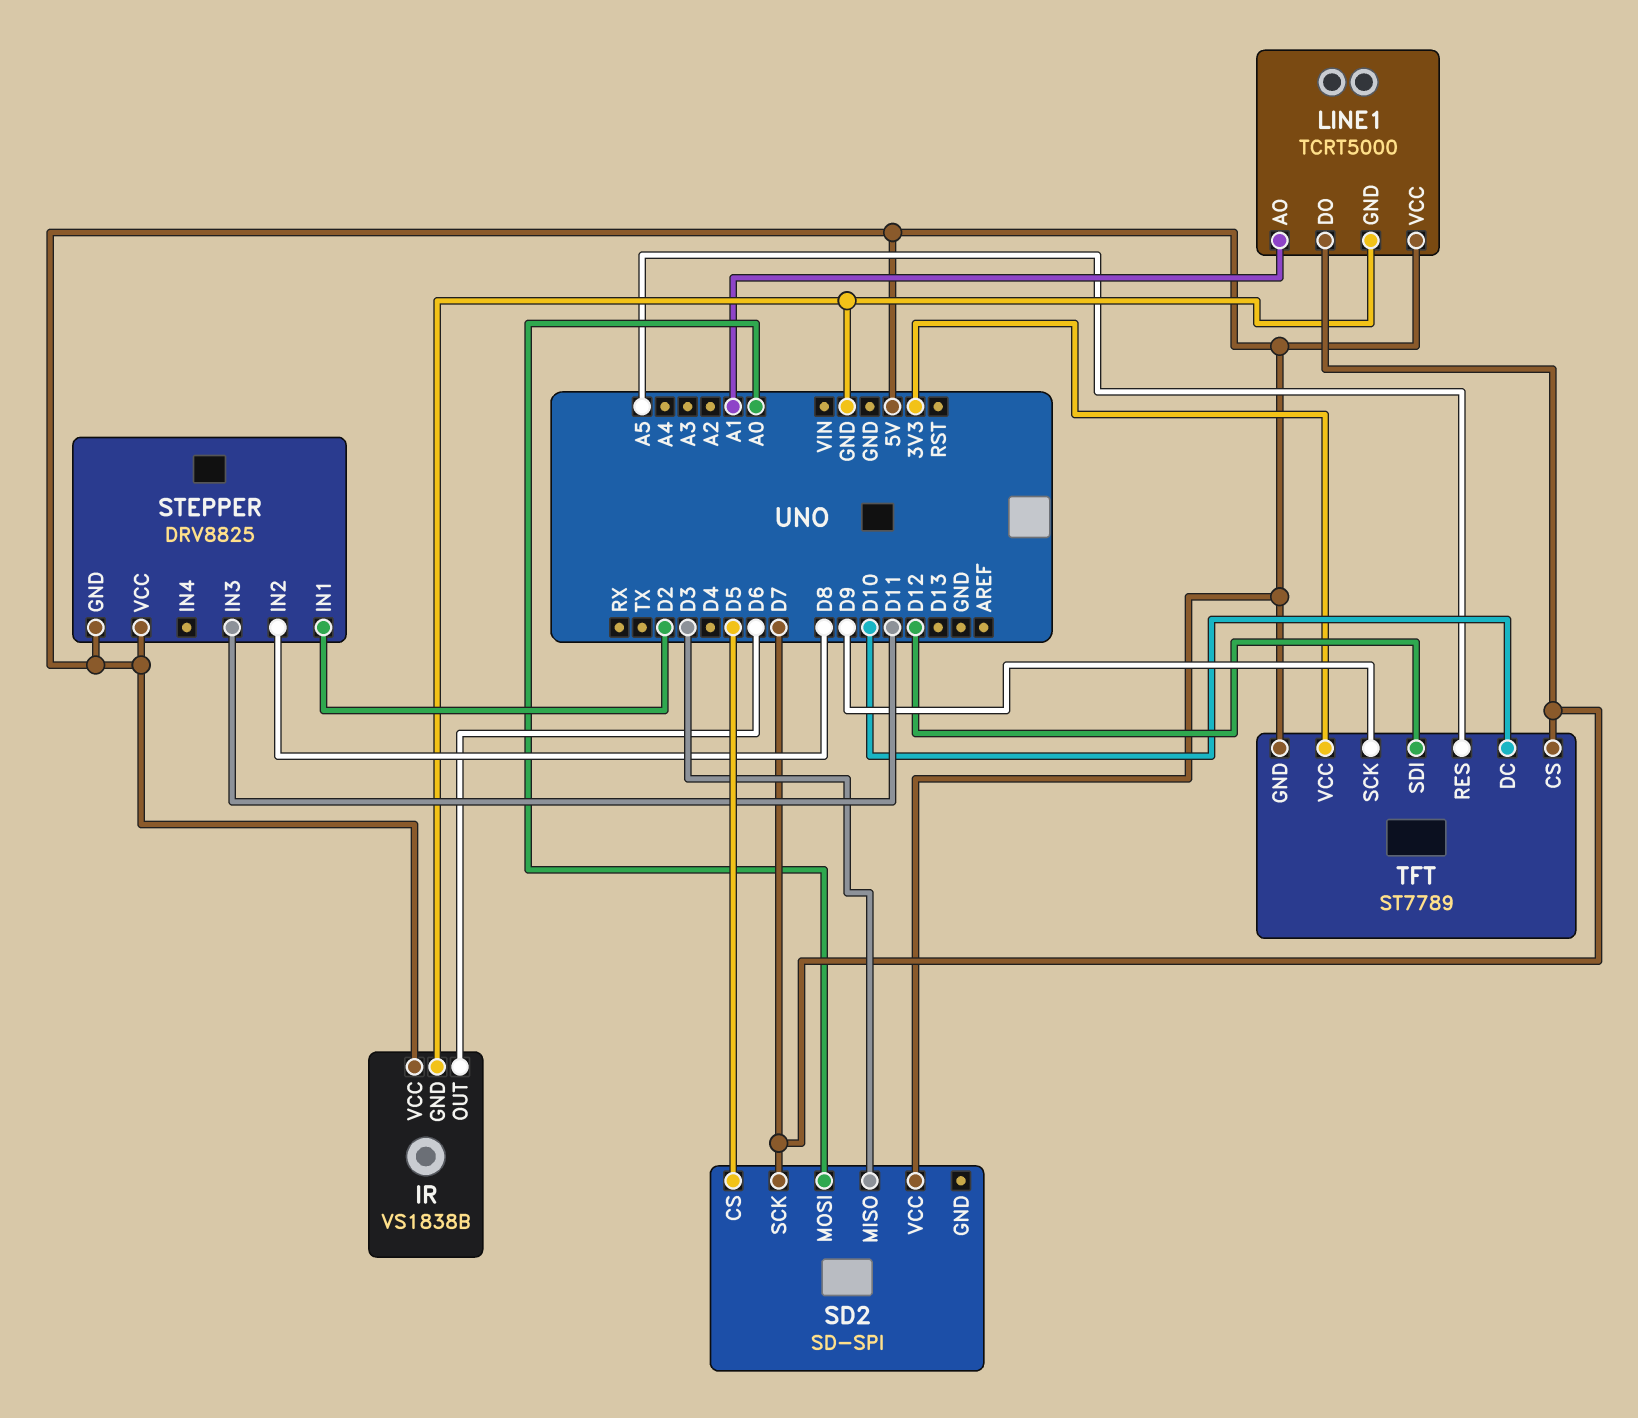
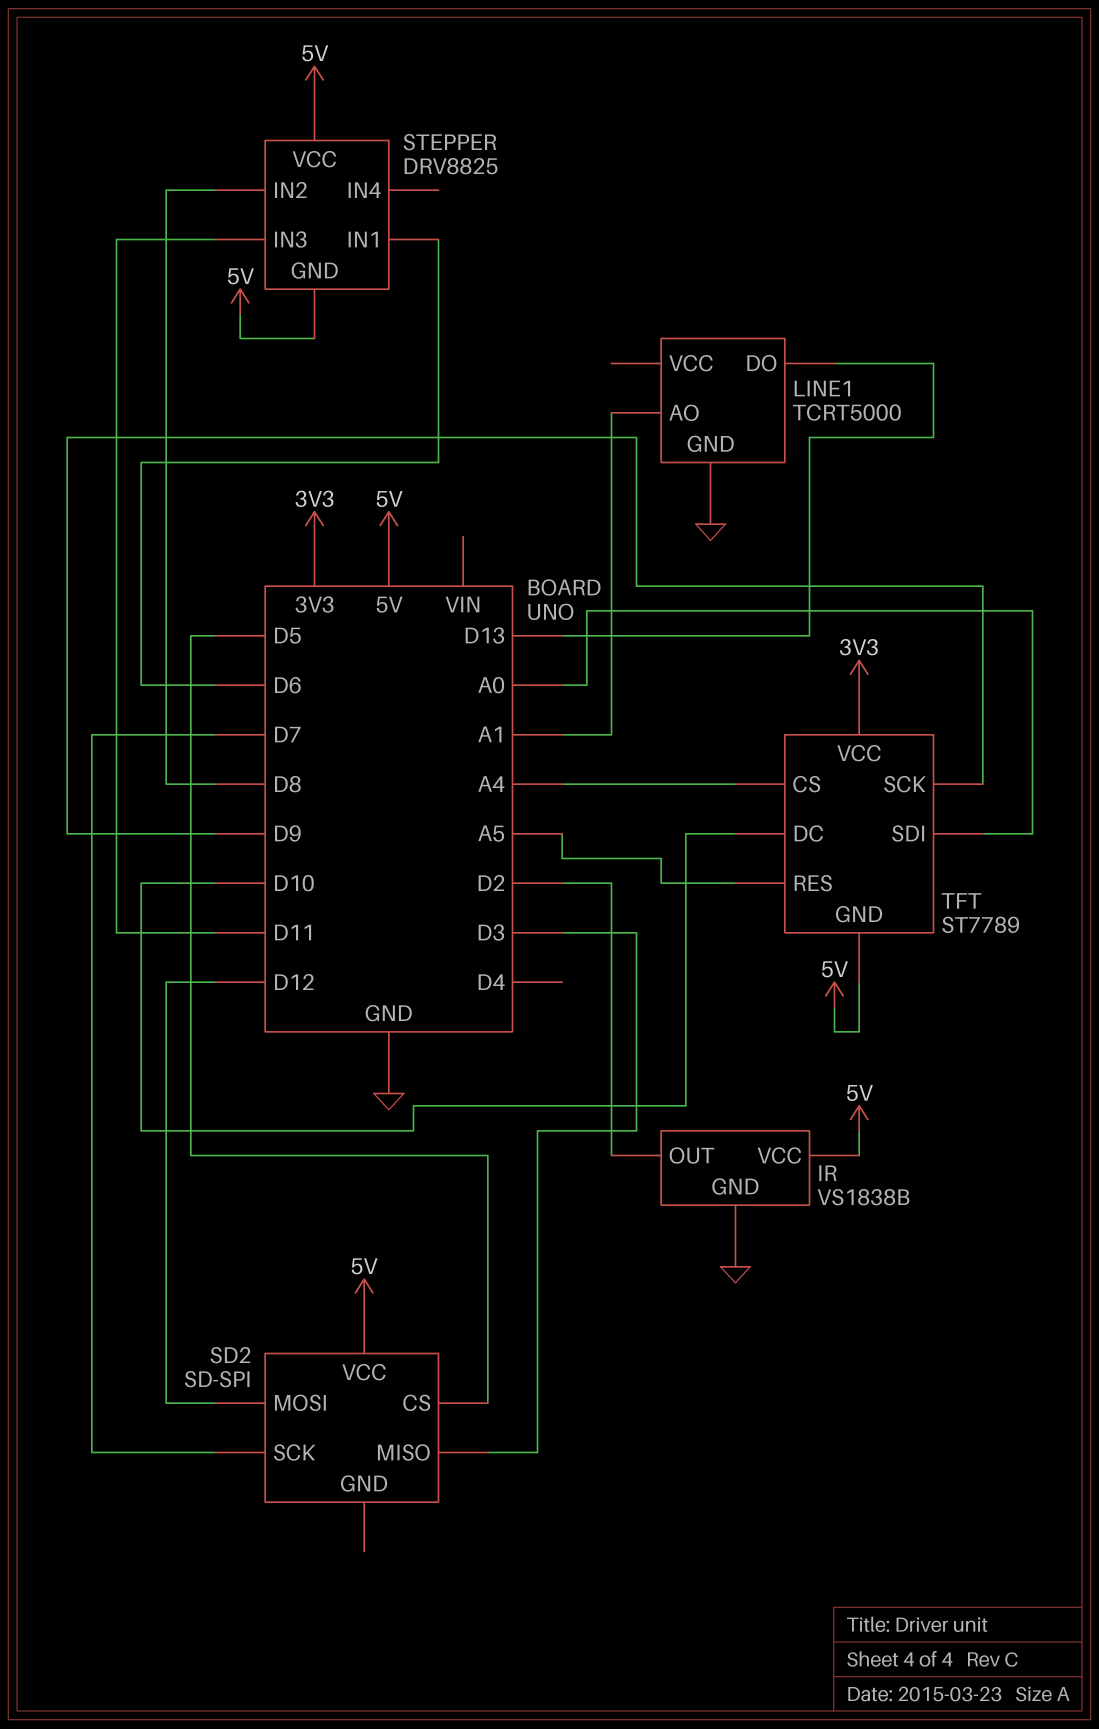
IR pin OUT: D6 -> D2
LINE1 pin DO: D7 -> D13
LINE1 pin VCC: 5V -> none
SD2 pin MOSI: A0 -> D12
STEPPER pin IN1: D2 -> D6
TFT pin CS: D7 -> A4
TFT pin SDI: D12 -> A0

